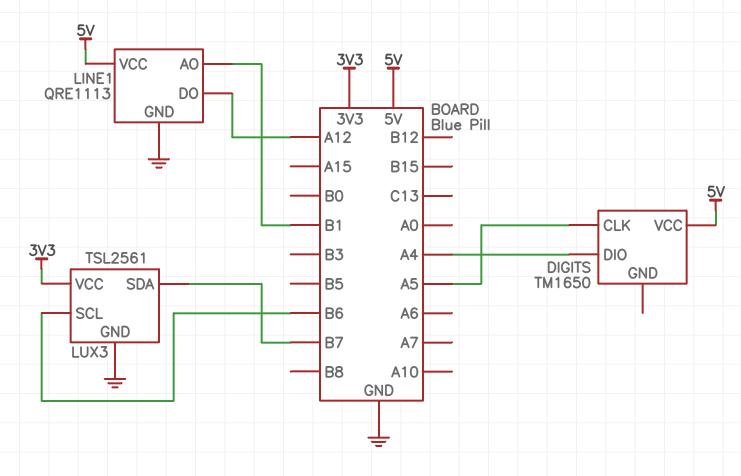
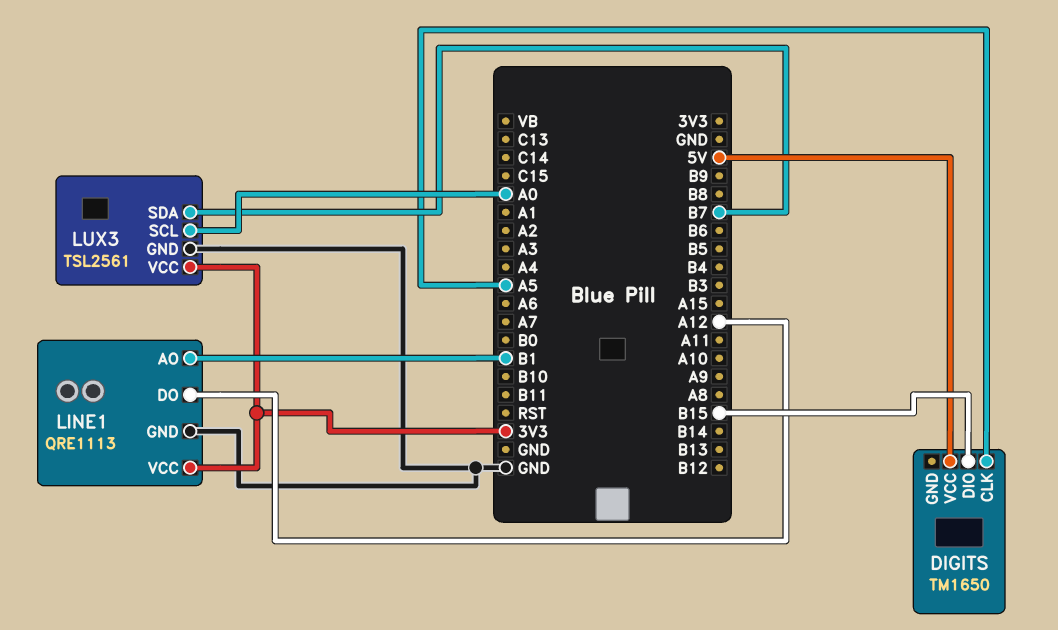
DIGITS pin DIO: A4 -> B15
LINE1 pin VCC: 5V -> 3V3
LUX3 pin SCL: B6 -> A0

